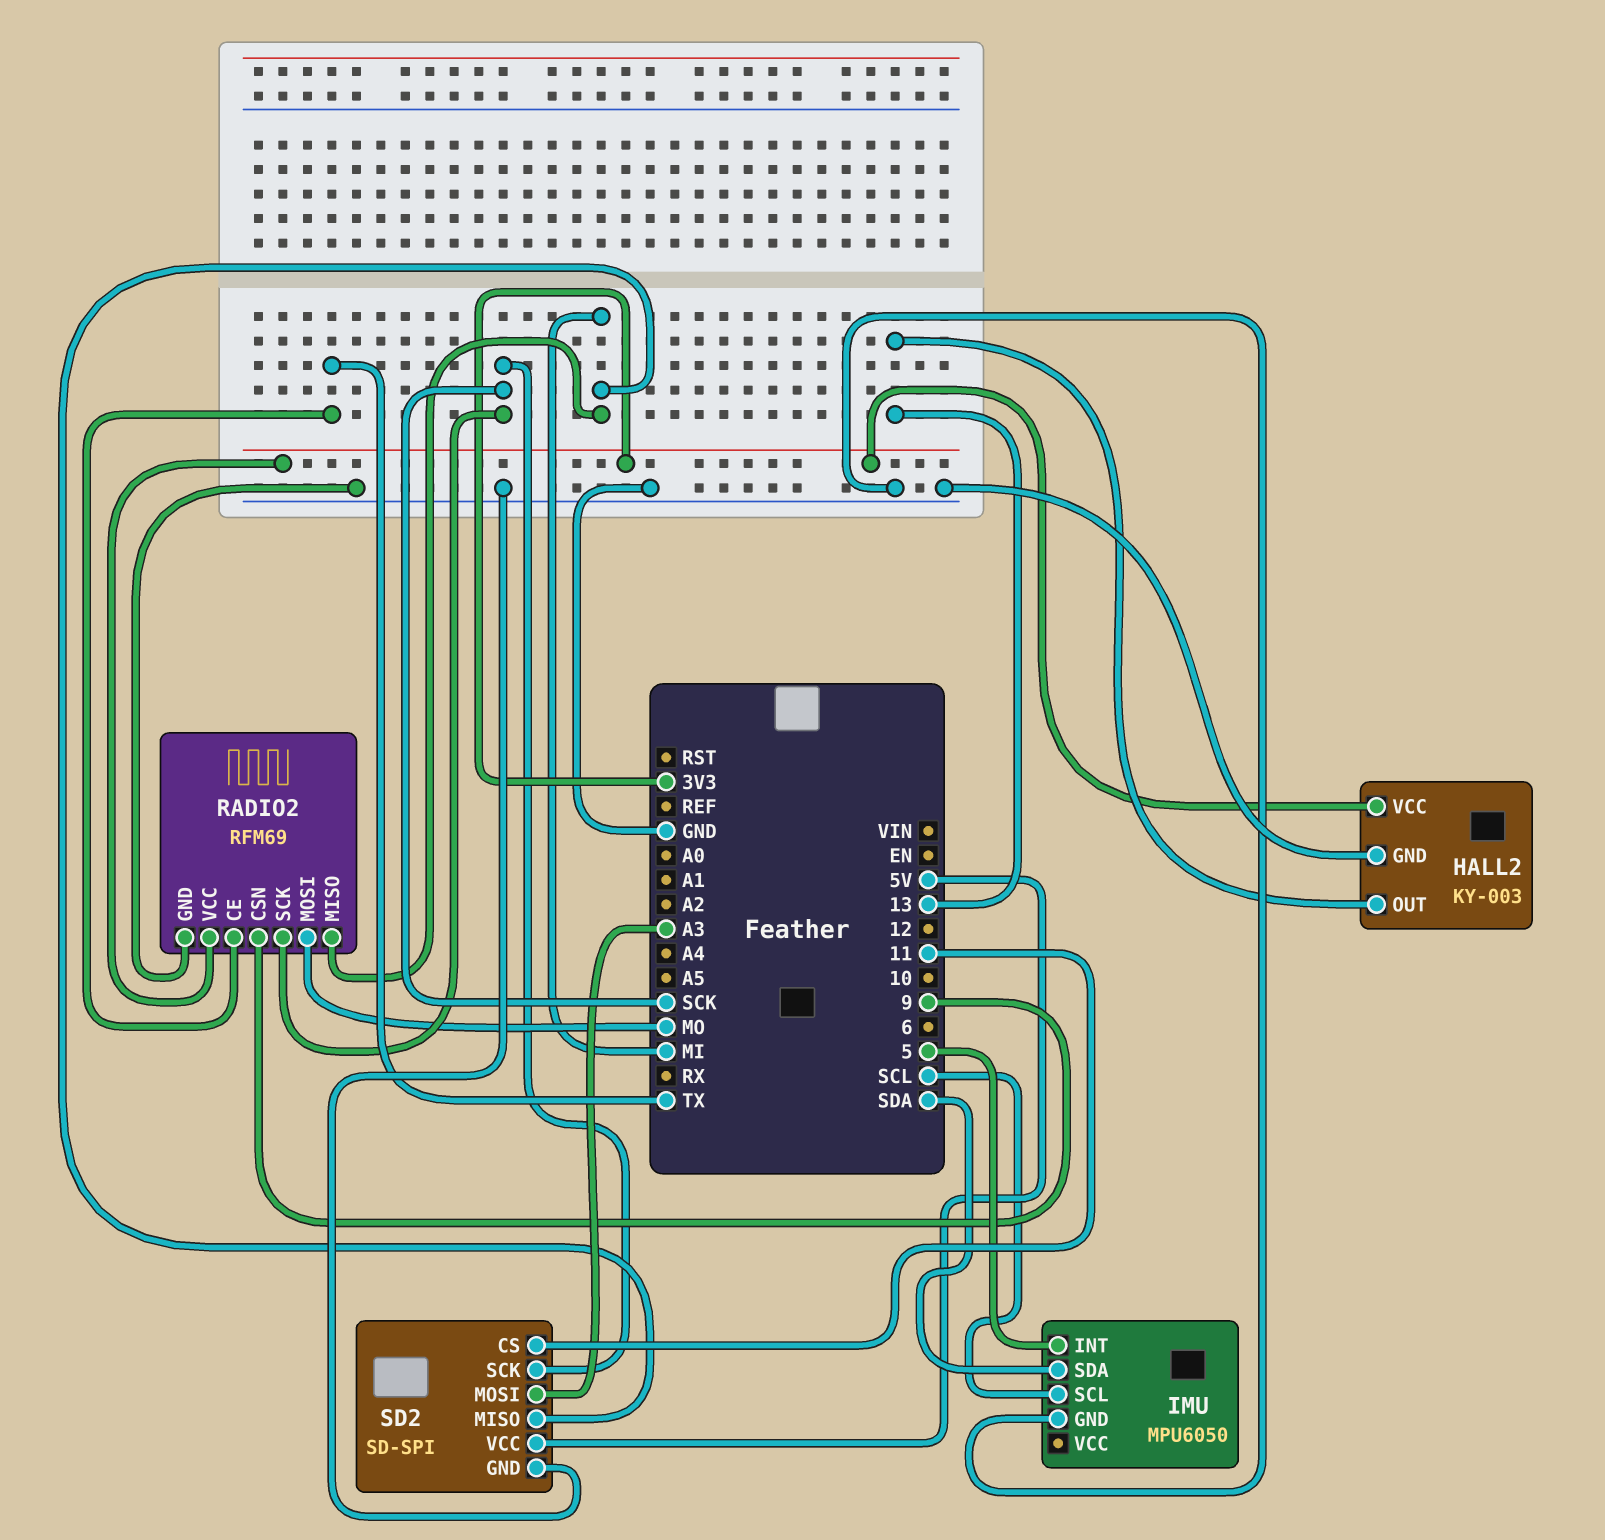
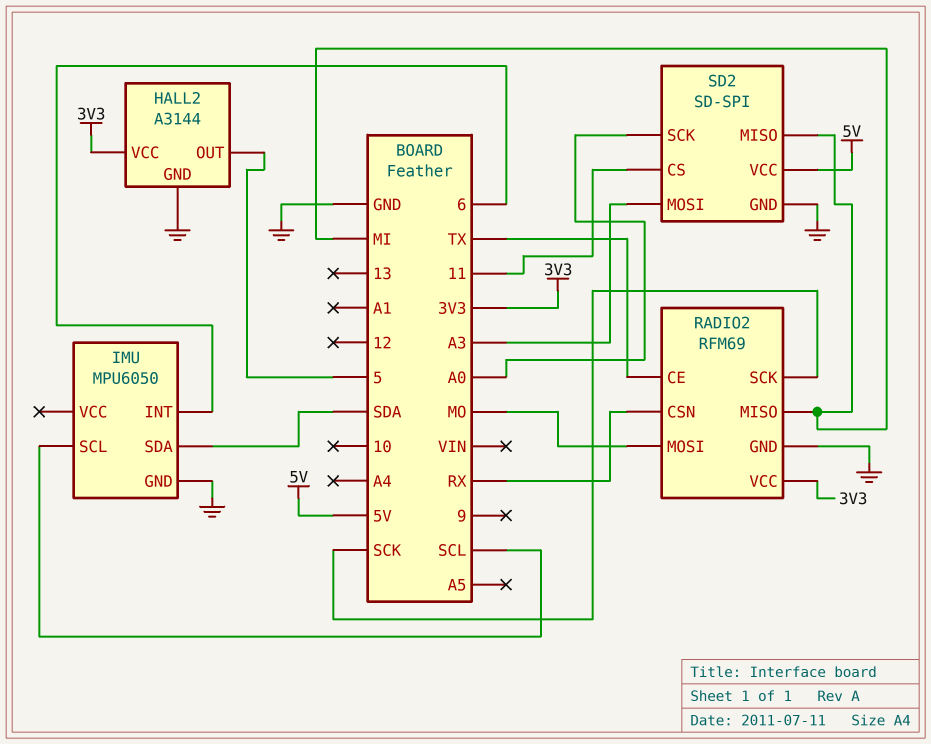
HALL2: KY-003 -> A3144
HALL2 pin OUT: 13 -> 5
IMU pin INT: 5 -> 6
RADIO2 pin CSN: 9 -> RX
SD2 pin SCK: SCK -> A0

